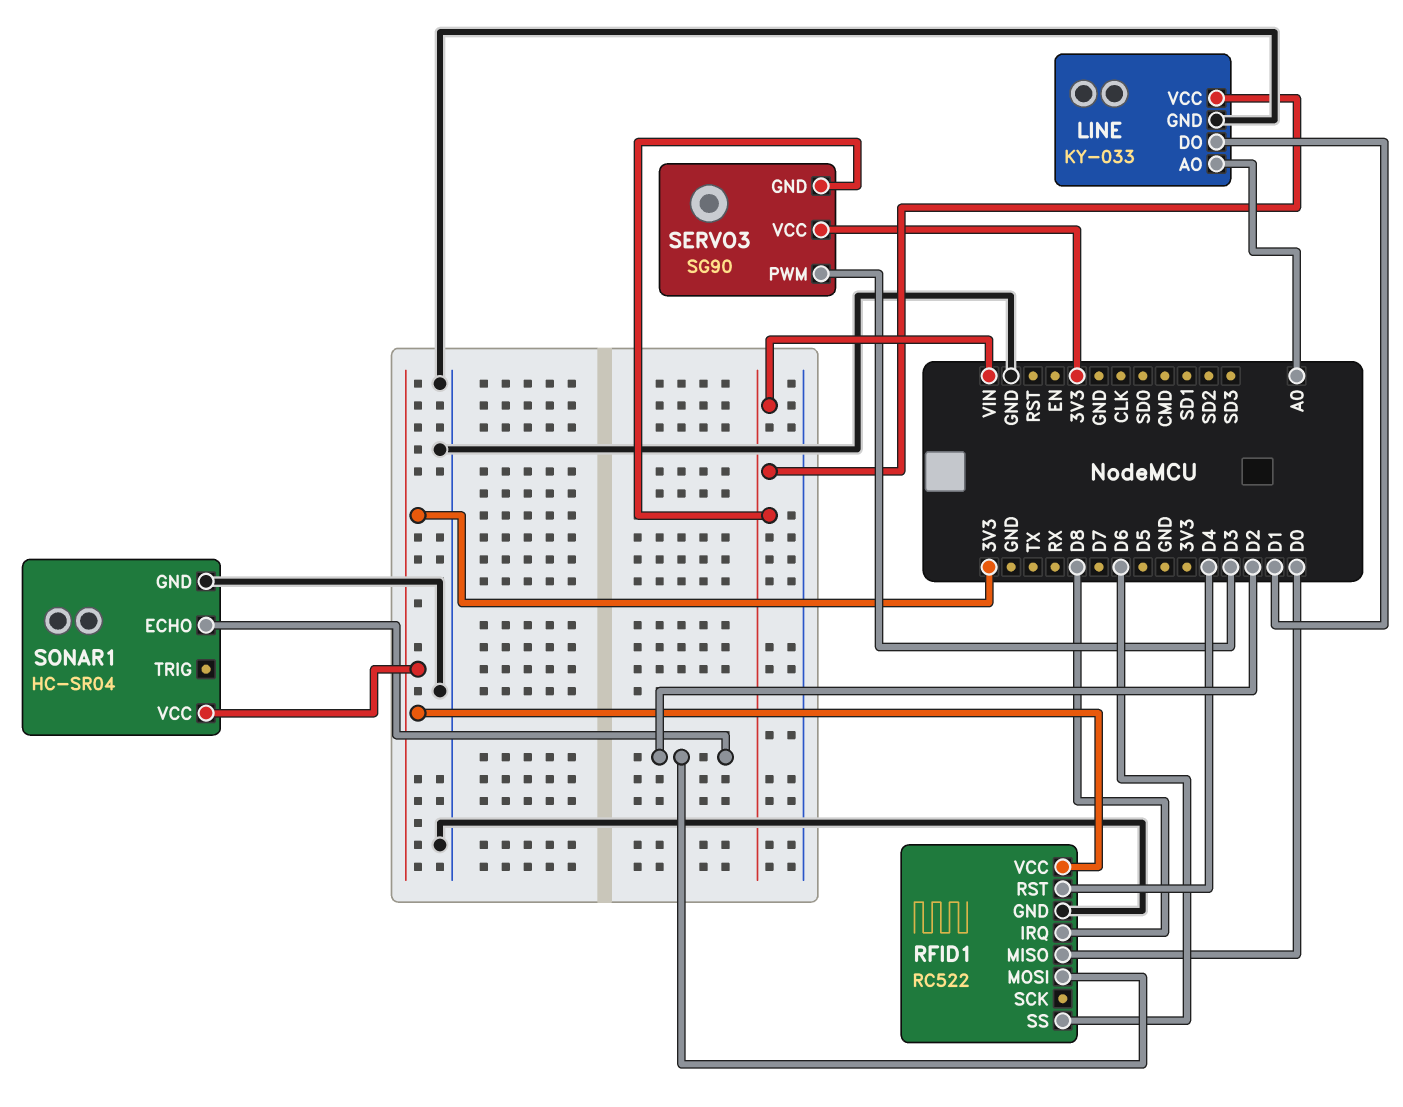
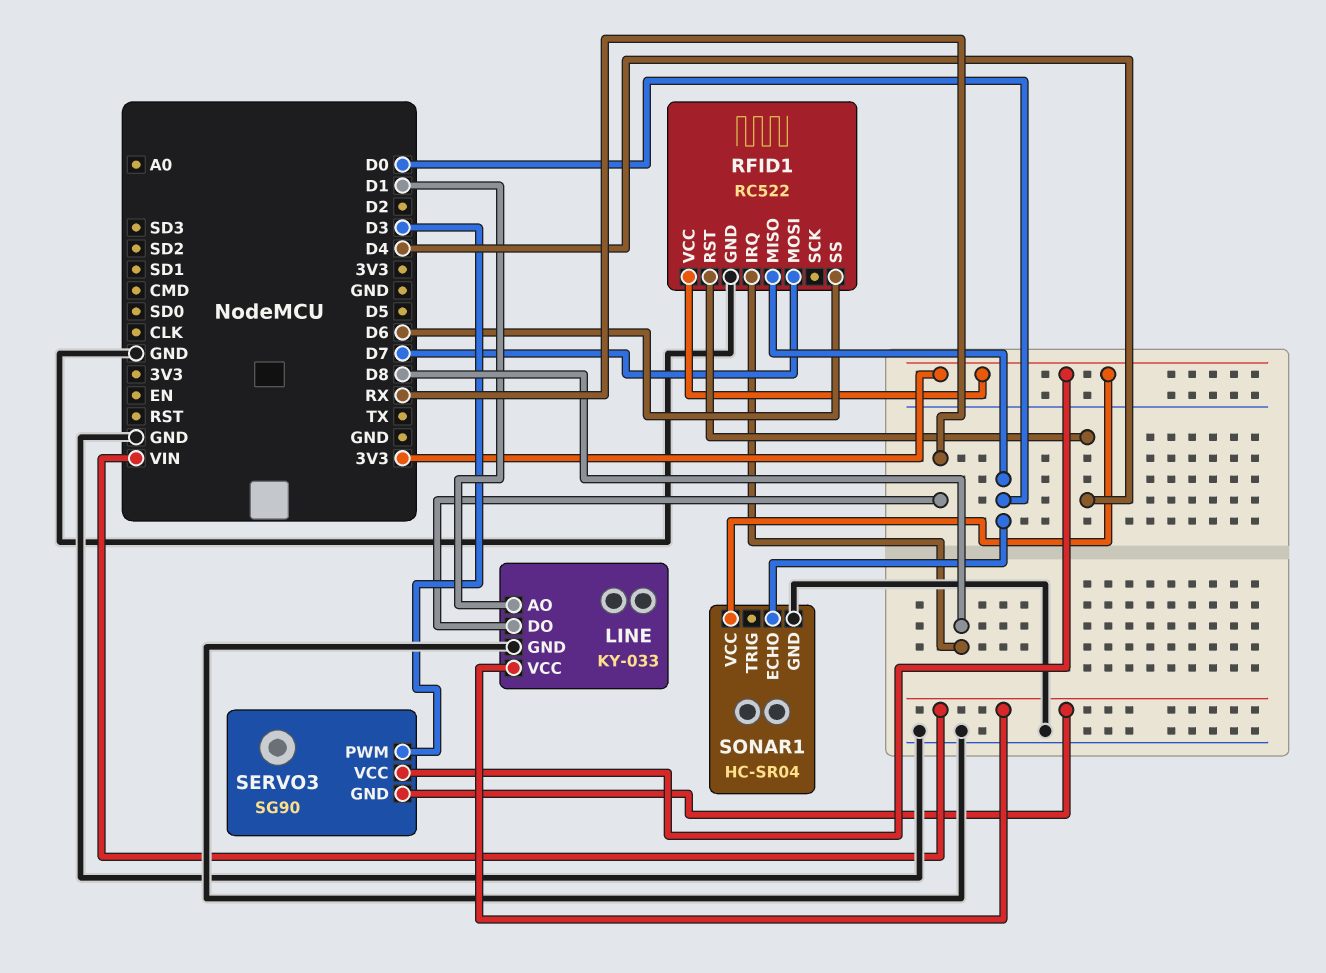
LINE pin AO: A0 -> D1
LINE pin DO: D1 -> RX
RFID1 pin MOSI: D2 -> D7
SONAR1 pin ECHO: D2 -> D0

